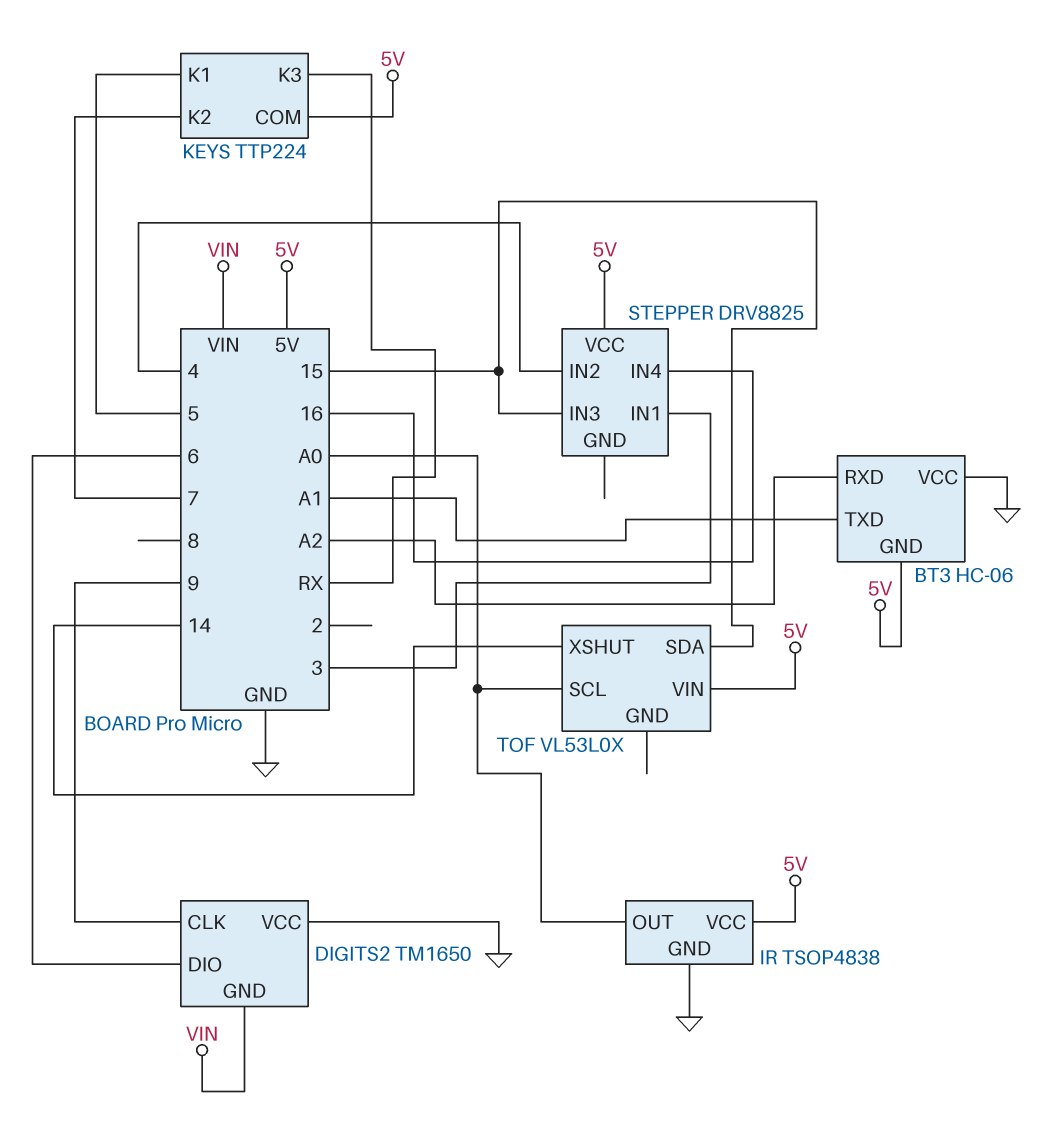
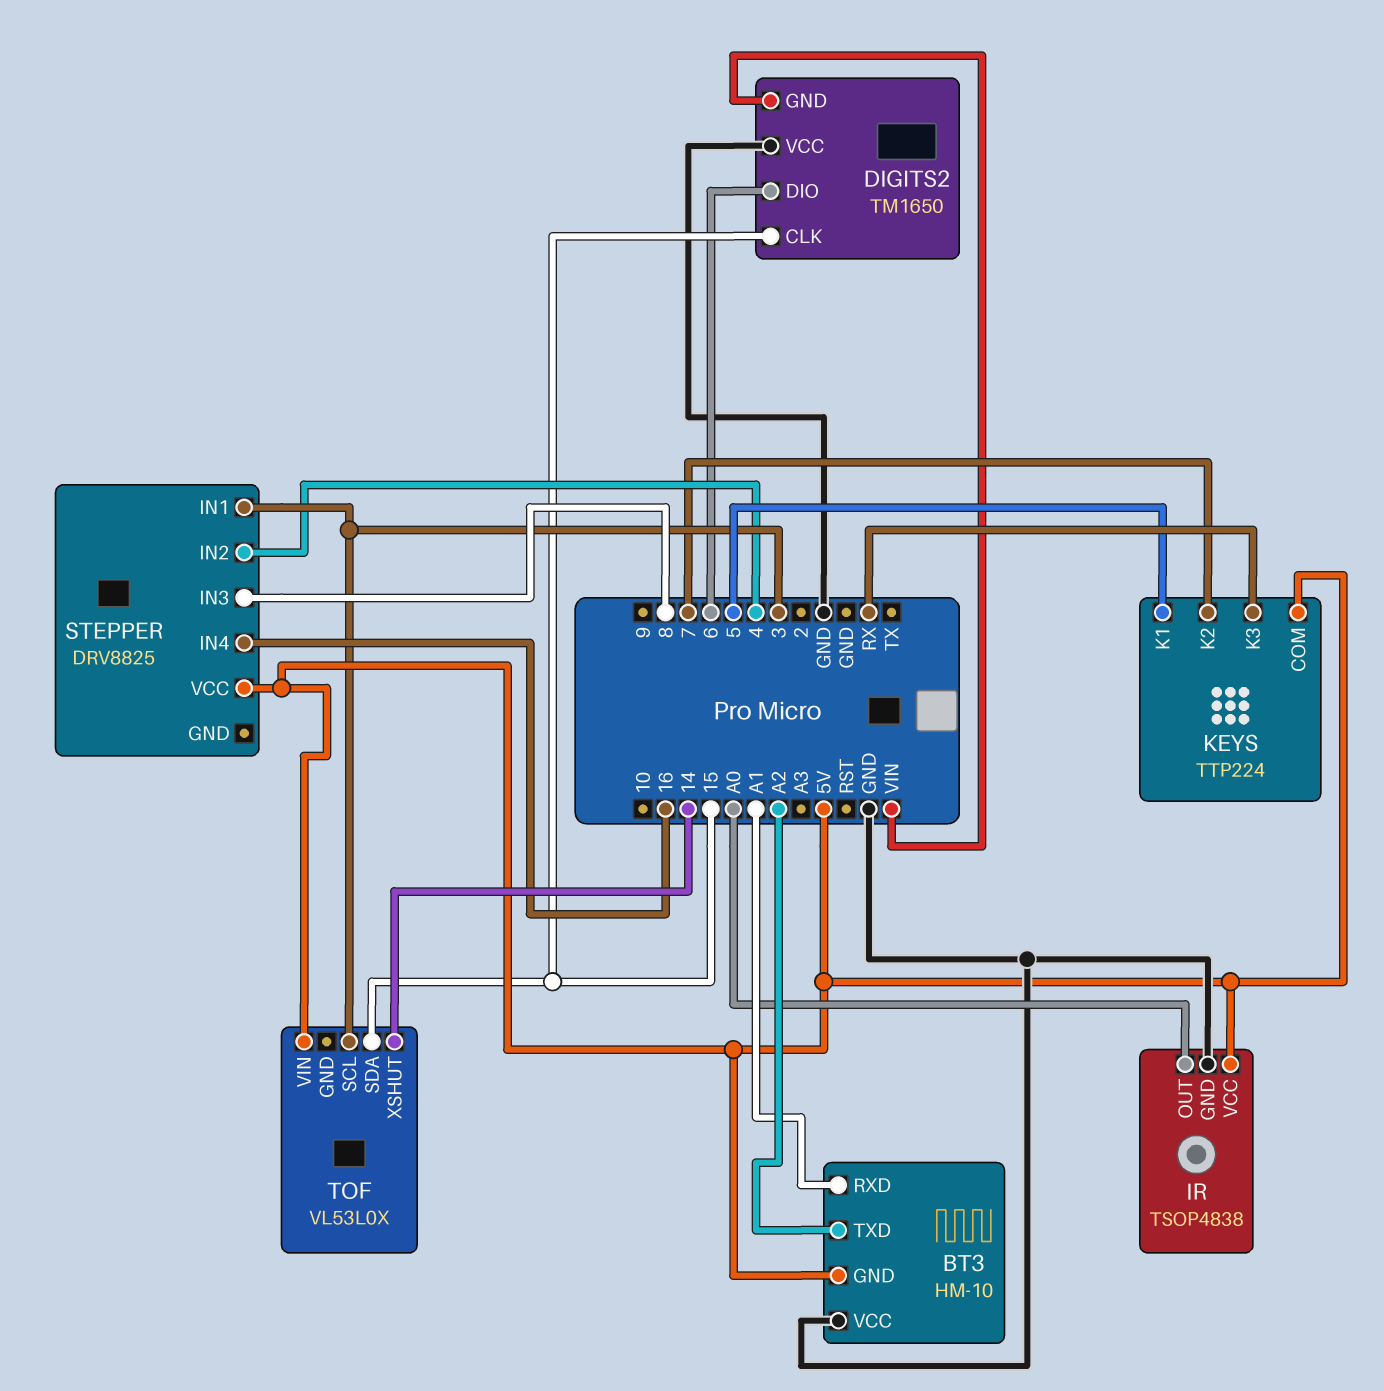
BT3: HC-06 -> HM-10
BT3 pin RXD: A2 -> A1
BT3 pin TXD: A1 -> A2
DIGITS2 pin CLK: 9 -> 15
STEPPER pin IN3: 15 -> 8
TOF pin SCL: A0 -> 3

